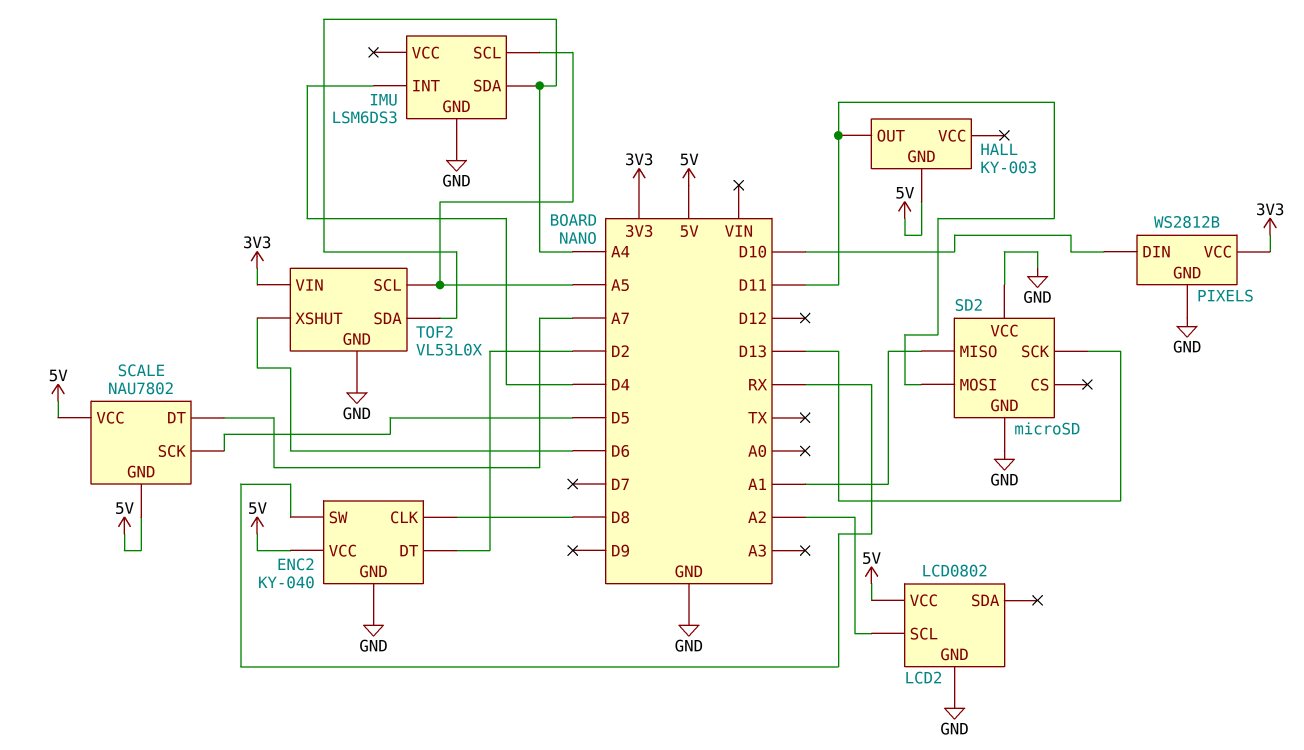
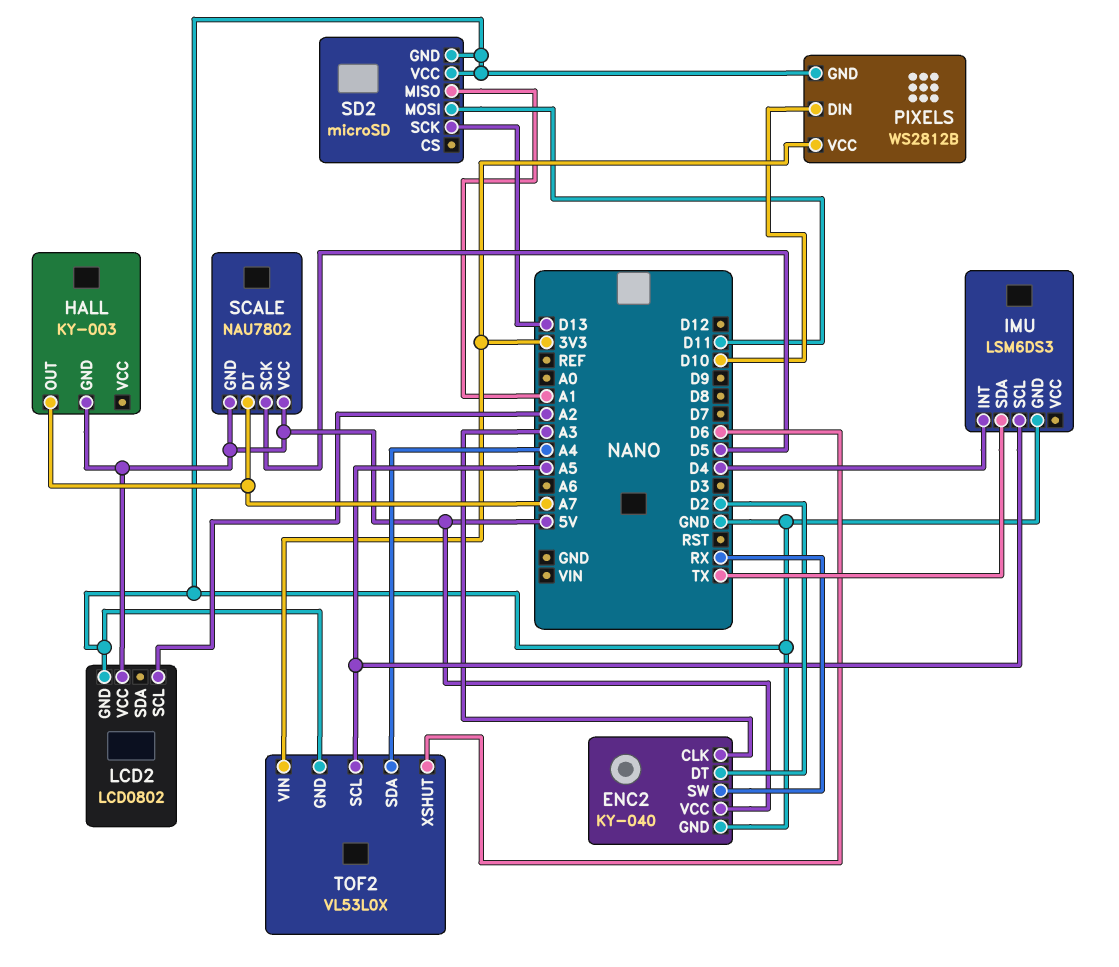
ENC2 pin CLK: D8 -> A3
HALL pin OUT: D11 -> A7
IMU pin SDA: A4 -> TX

